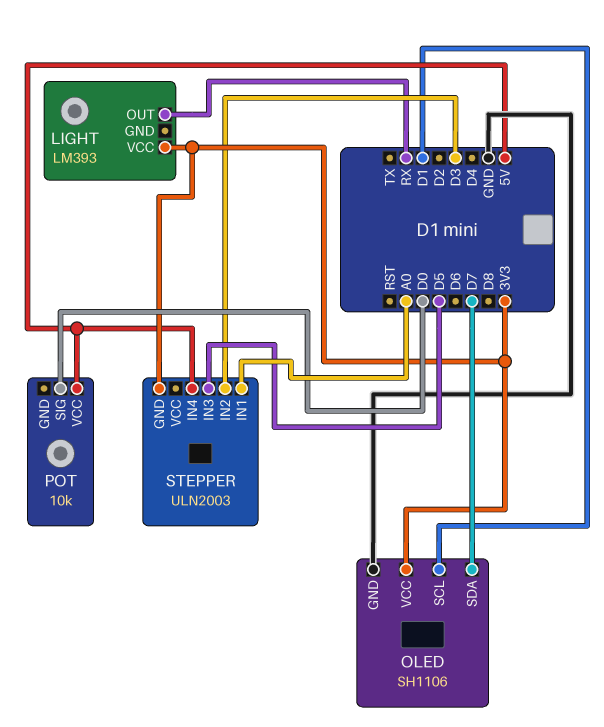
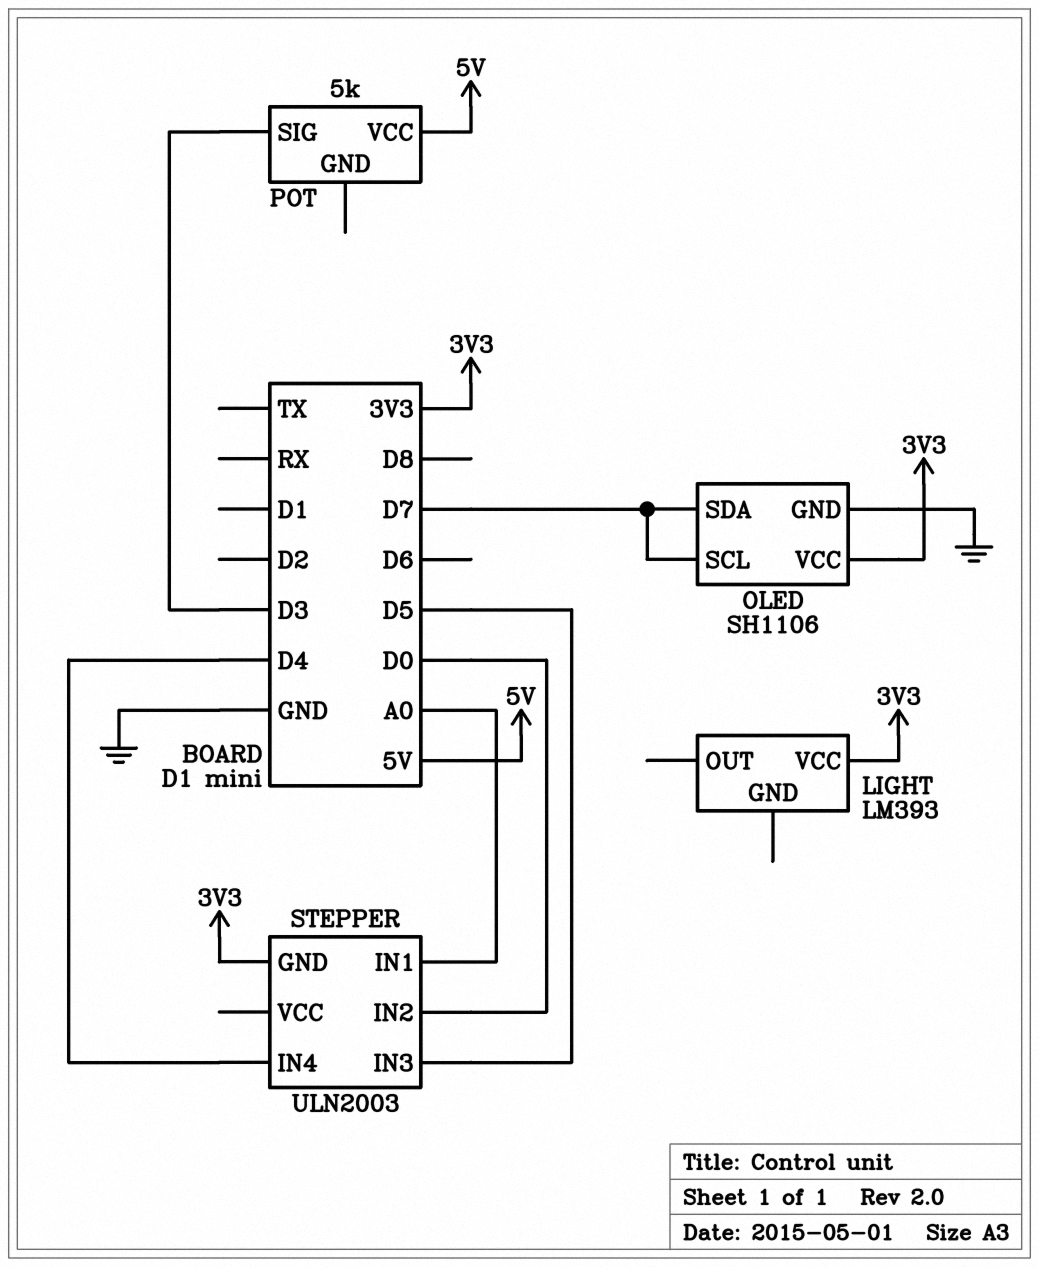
LIGHT pin OUT: RX -> none
OLED pin SCL: D1 -> D7
POT: 10k -> 5k
POT pin SIG: D0 -> D3
STEPPER pin IN2: D3 -> D0
STEPPER pin IN4: 5V -> D4

